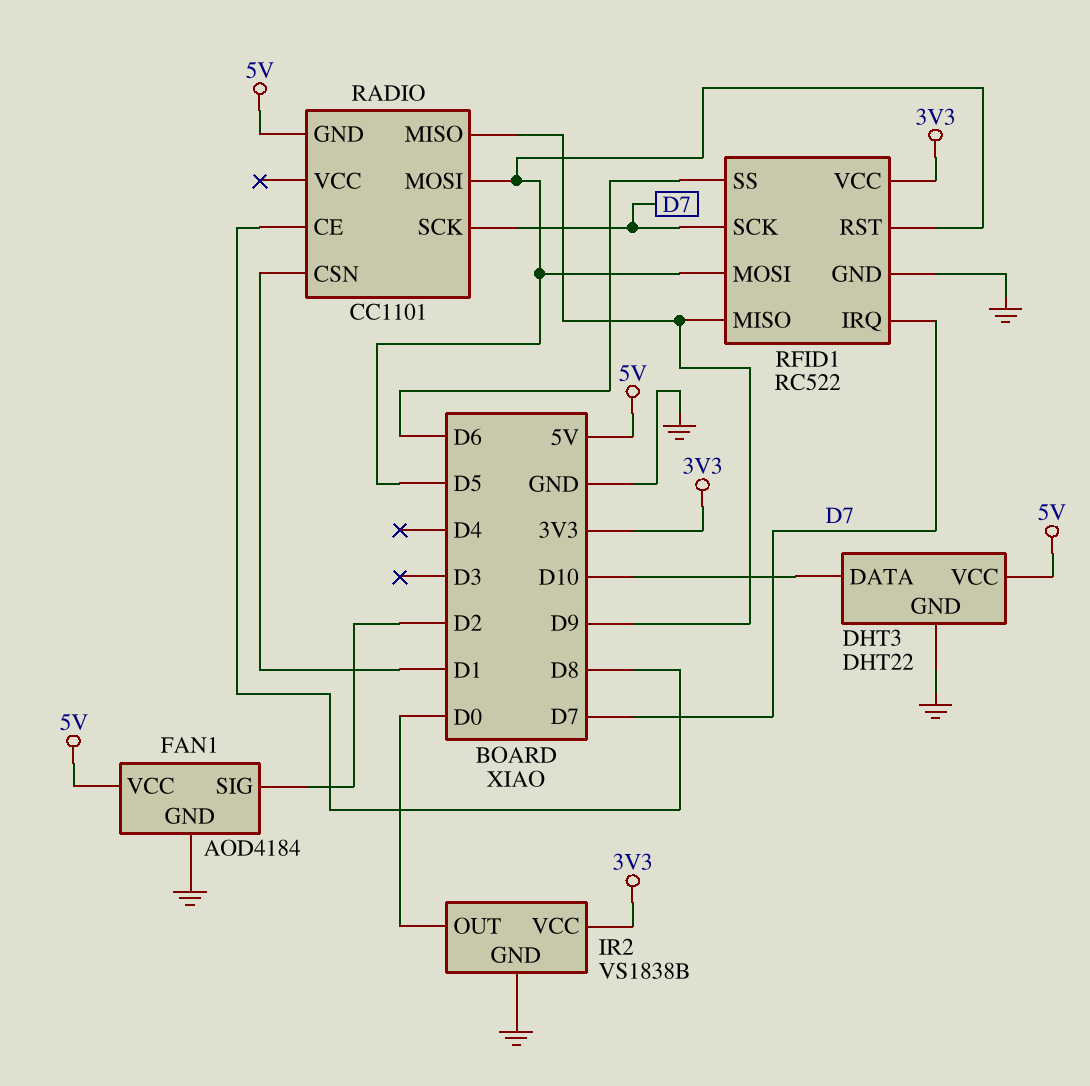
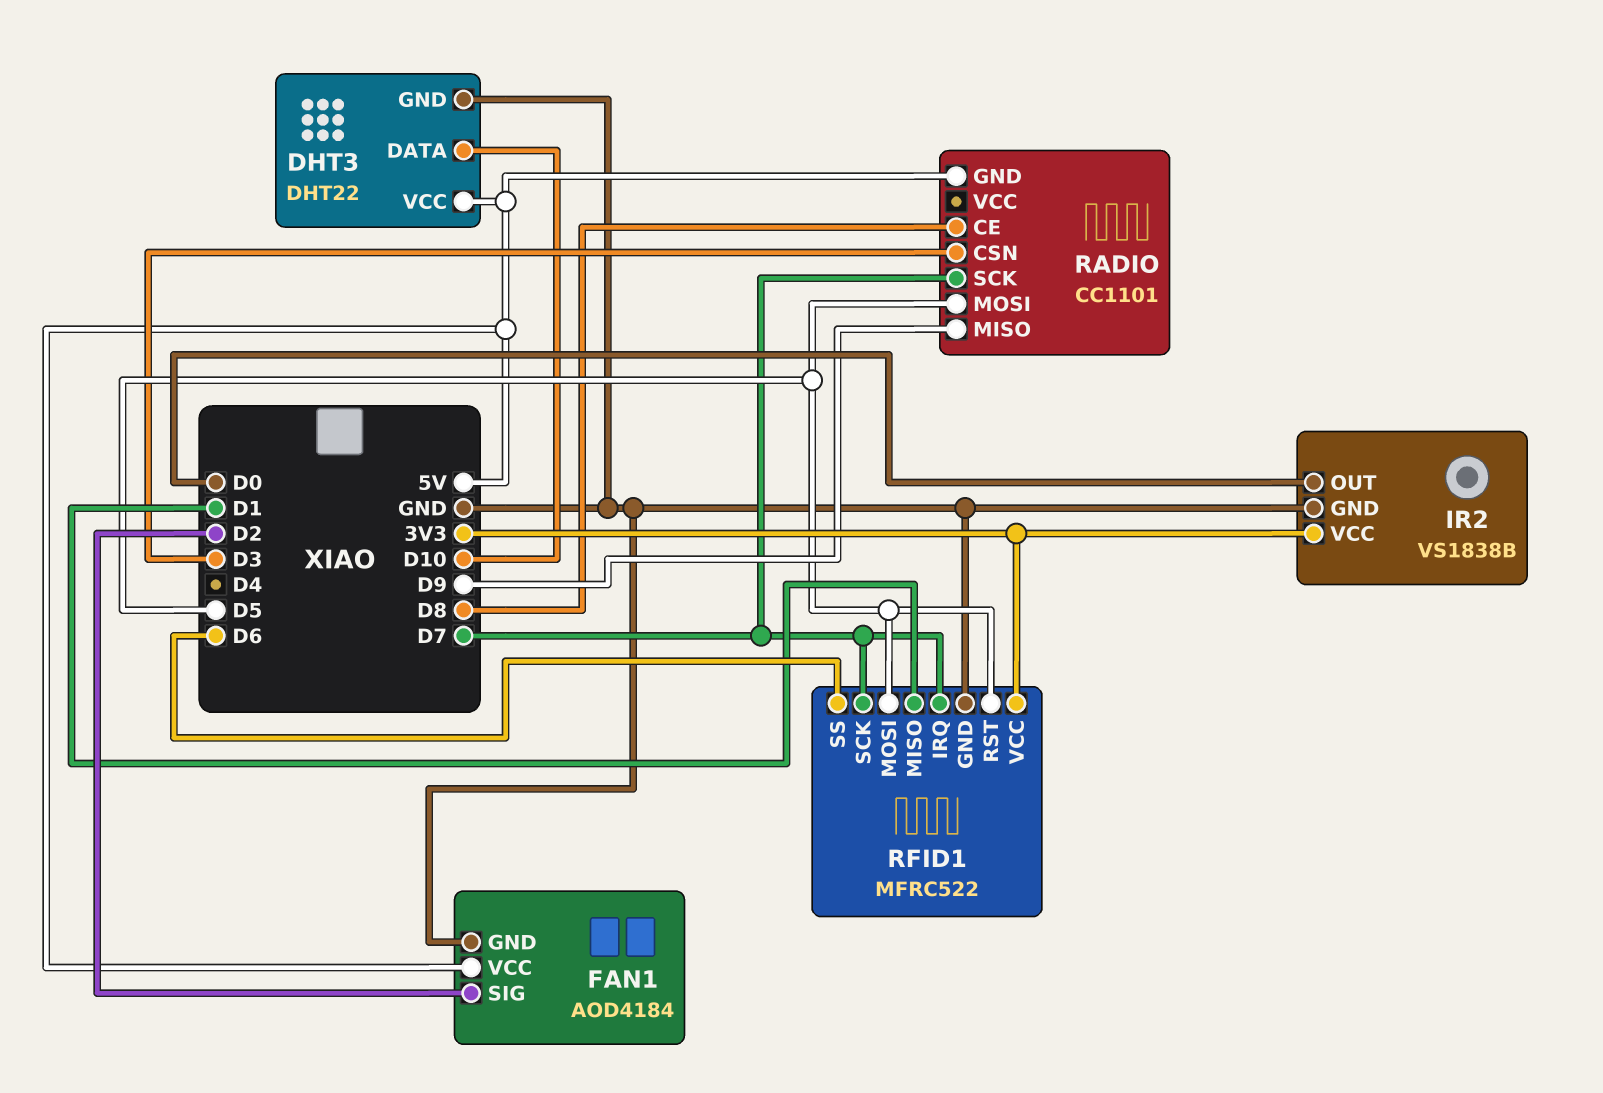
RADIO pin CSN: D1 -> D3
RFID1: RC522 -> MFRC522
RFID1 pin MISO: D9 -> D1

